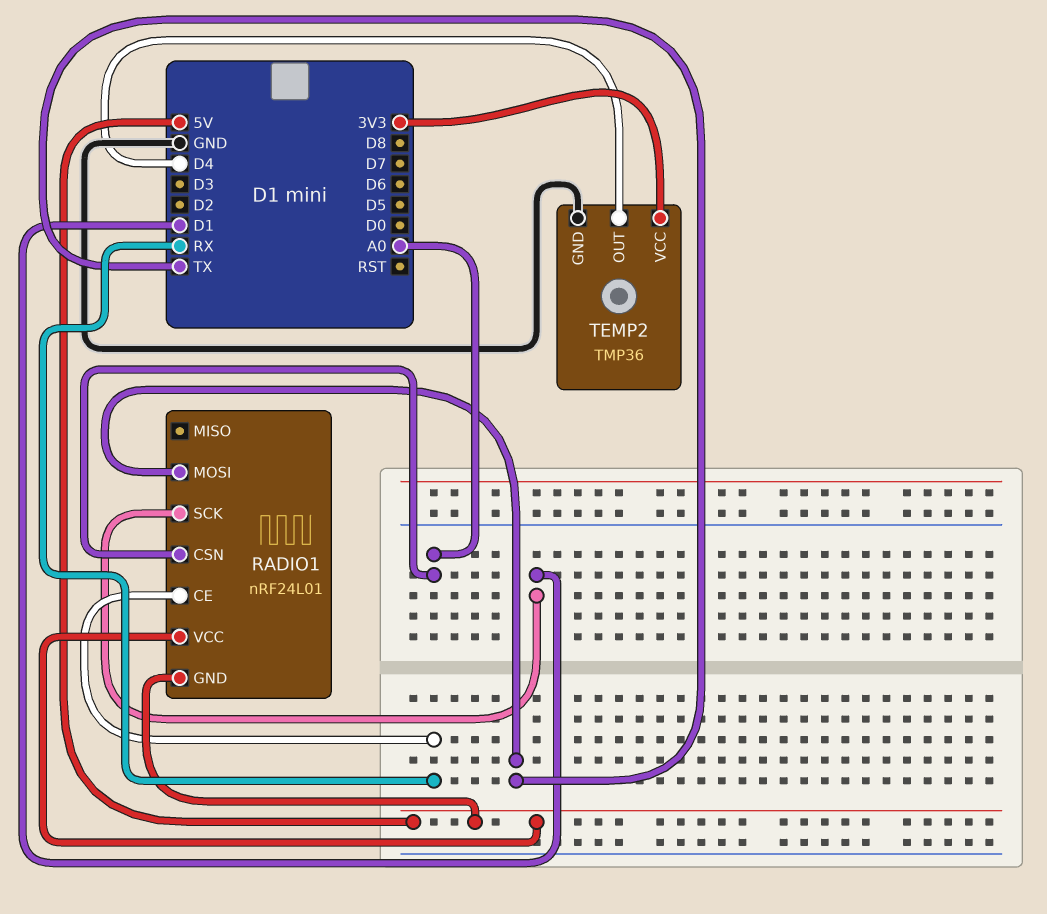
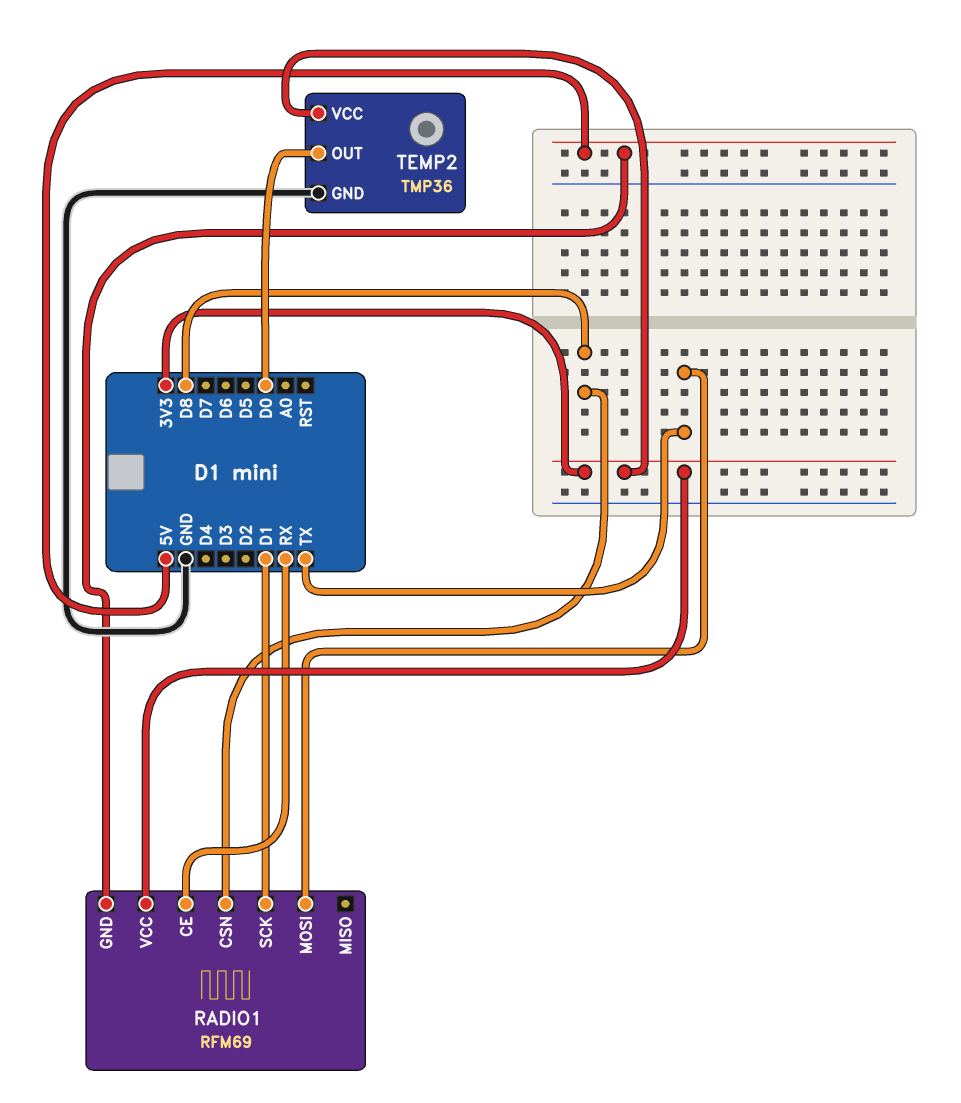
RADIO1: nRF24L01 -> RFM69
RADIO1 pin CSN: A0 -> D8
RADIO1 pin VCC: 5V -> 3V3
TEMP2 pin OUT: D4 -> D0

